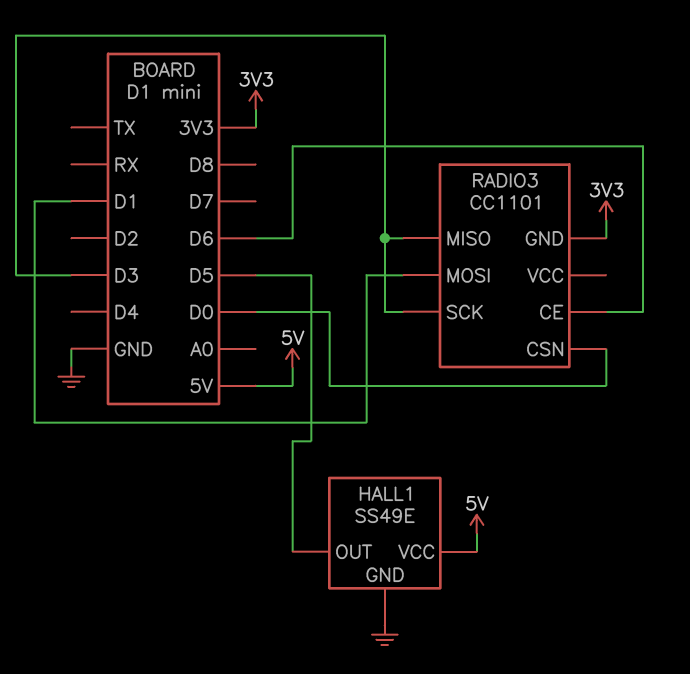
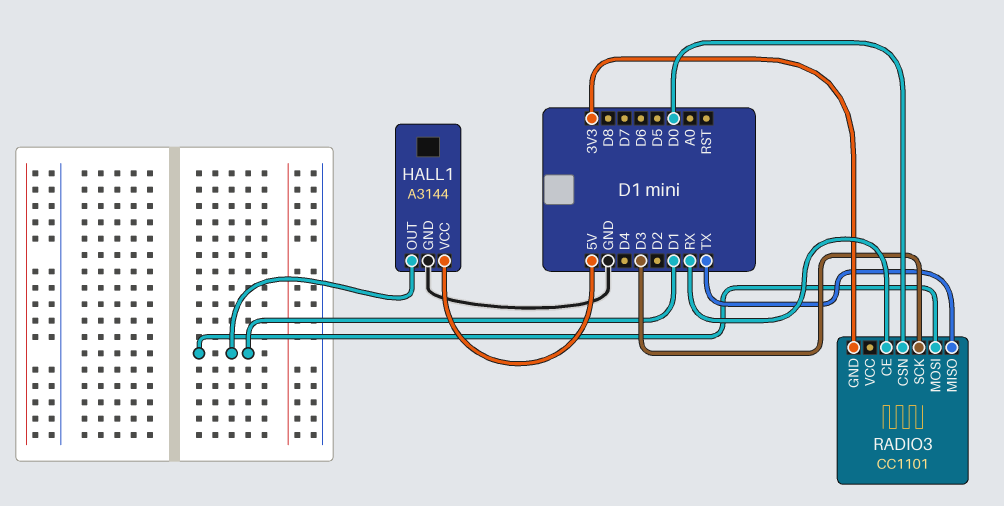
HALL1: SS49E -> A3144
HALL1 pin OUT: D5 -> D1
RADIO3 pin CE: D6 -> RX
RADIO3 pin MISO: D3 -> TX

